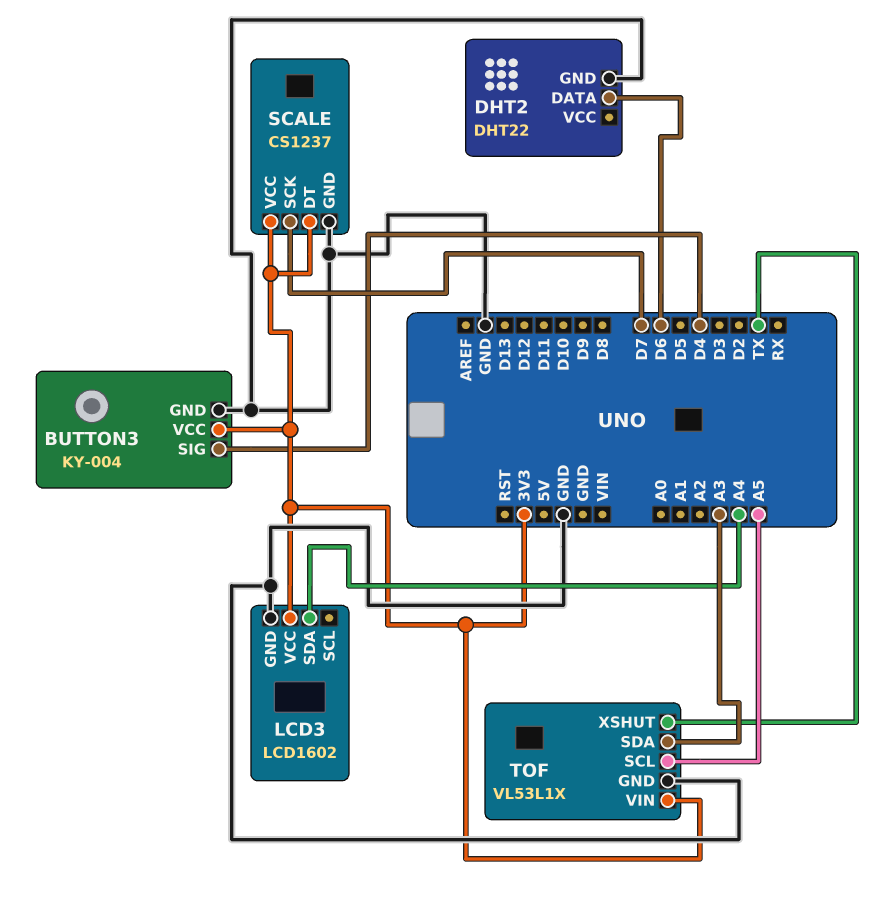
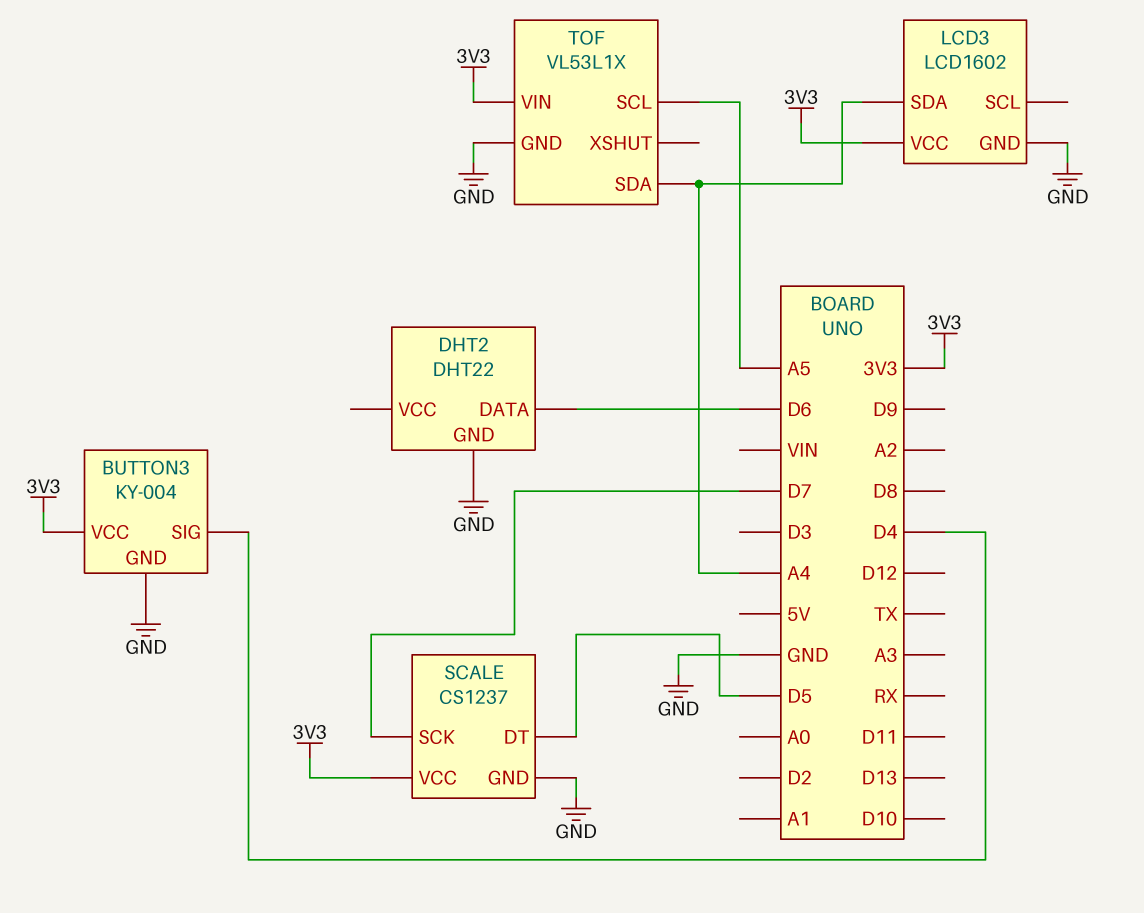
SCALE pin DT: 3V3 -> D5
TOF pin SDA: A3 -> A4
TOF pin XSHUT: TX -> none

